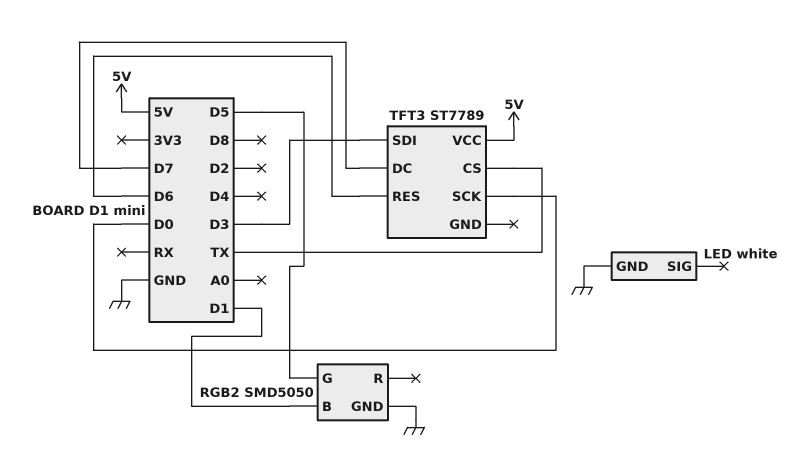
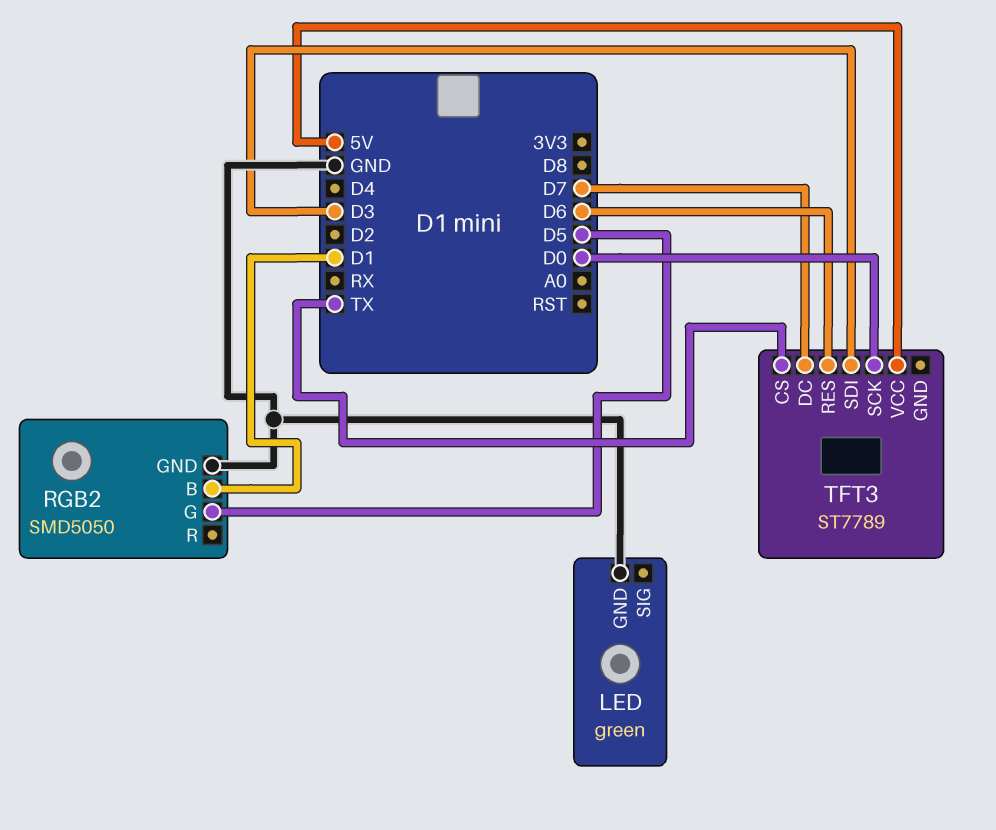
LED: white -> green

